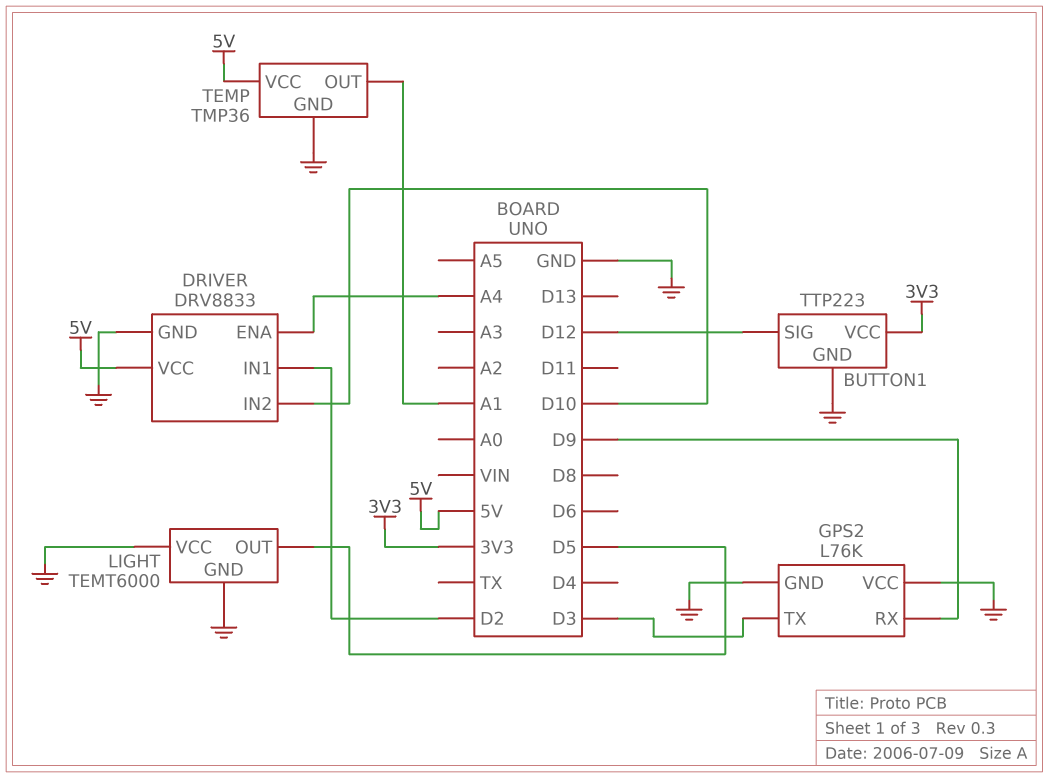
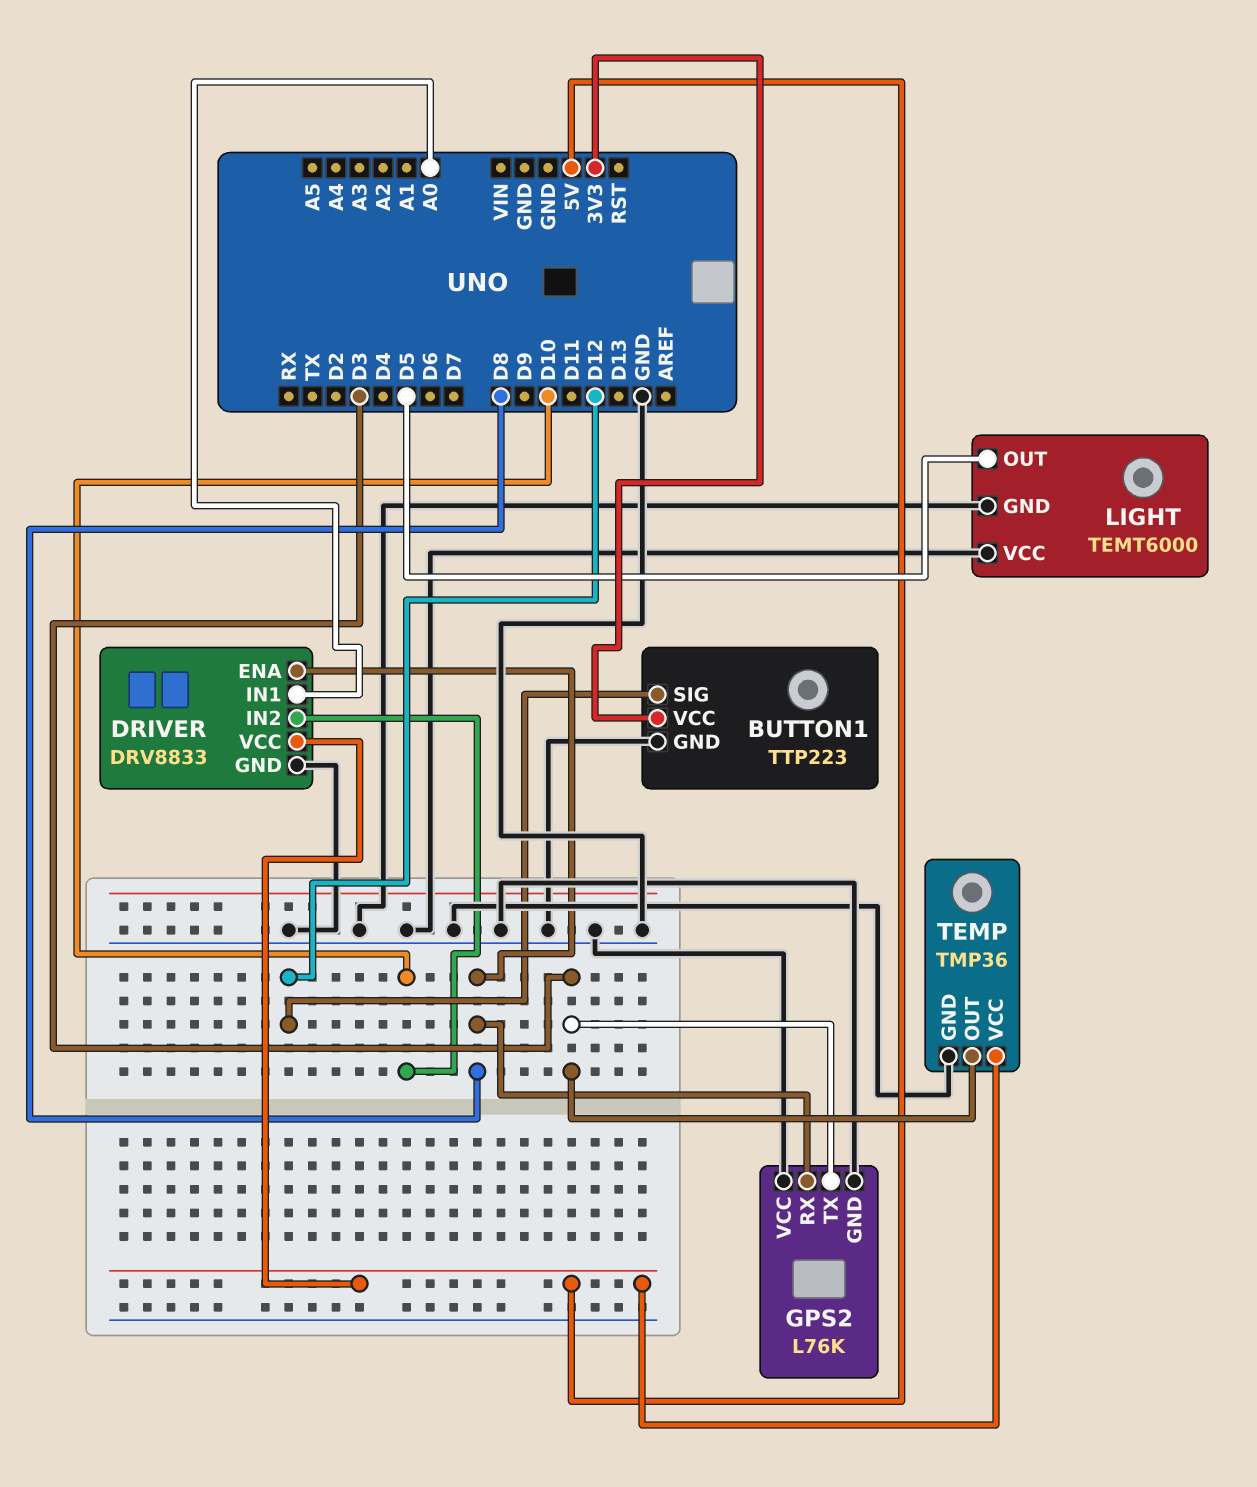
DRIVER pin ENA: A4 -> D8
DRIVER pin IN1: D2 -> A0
GPS2 pin RX: D9 -> D8
TEMP pin OUT: A1 -> D3

